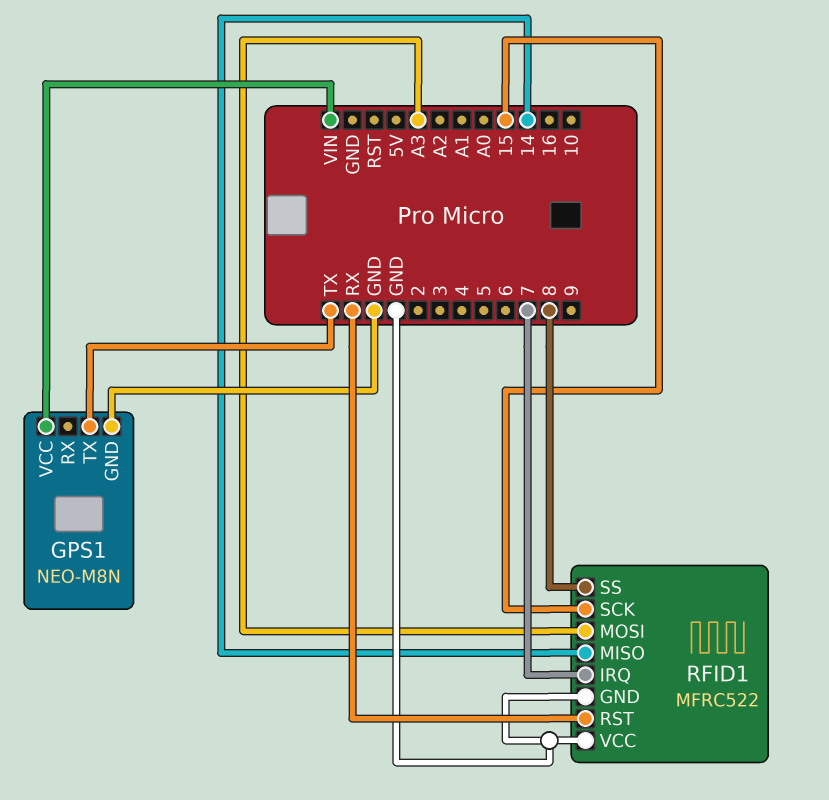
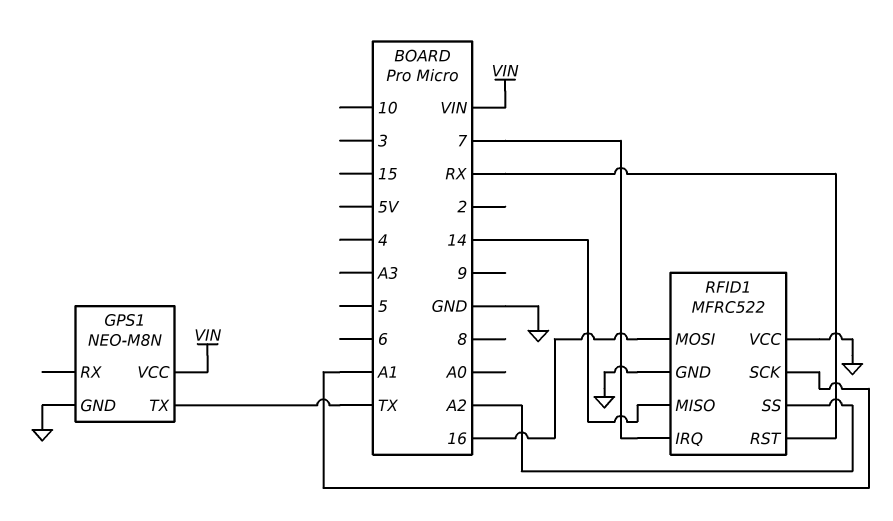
RFID1 pin MOSI: A3 -> 16
RFID1 pin SCK: 15 -> A1
RFID1 pin SS: 8 -> A2

